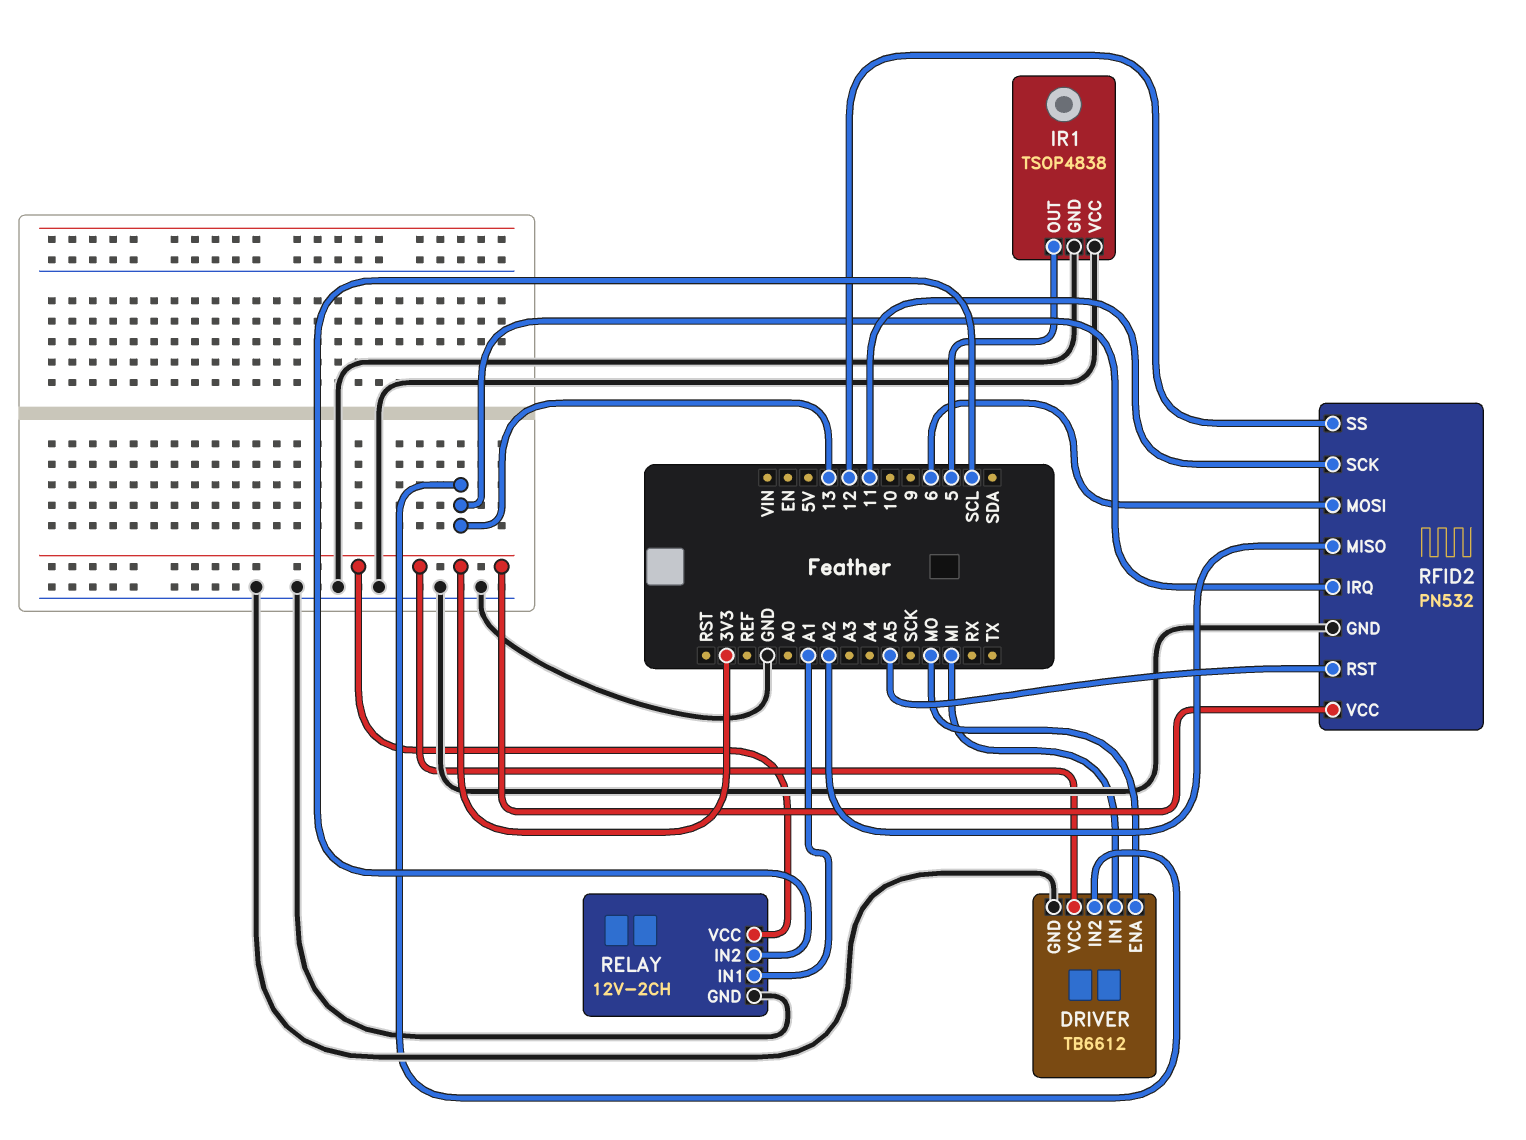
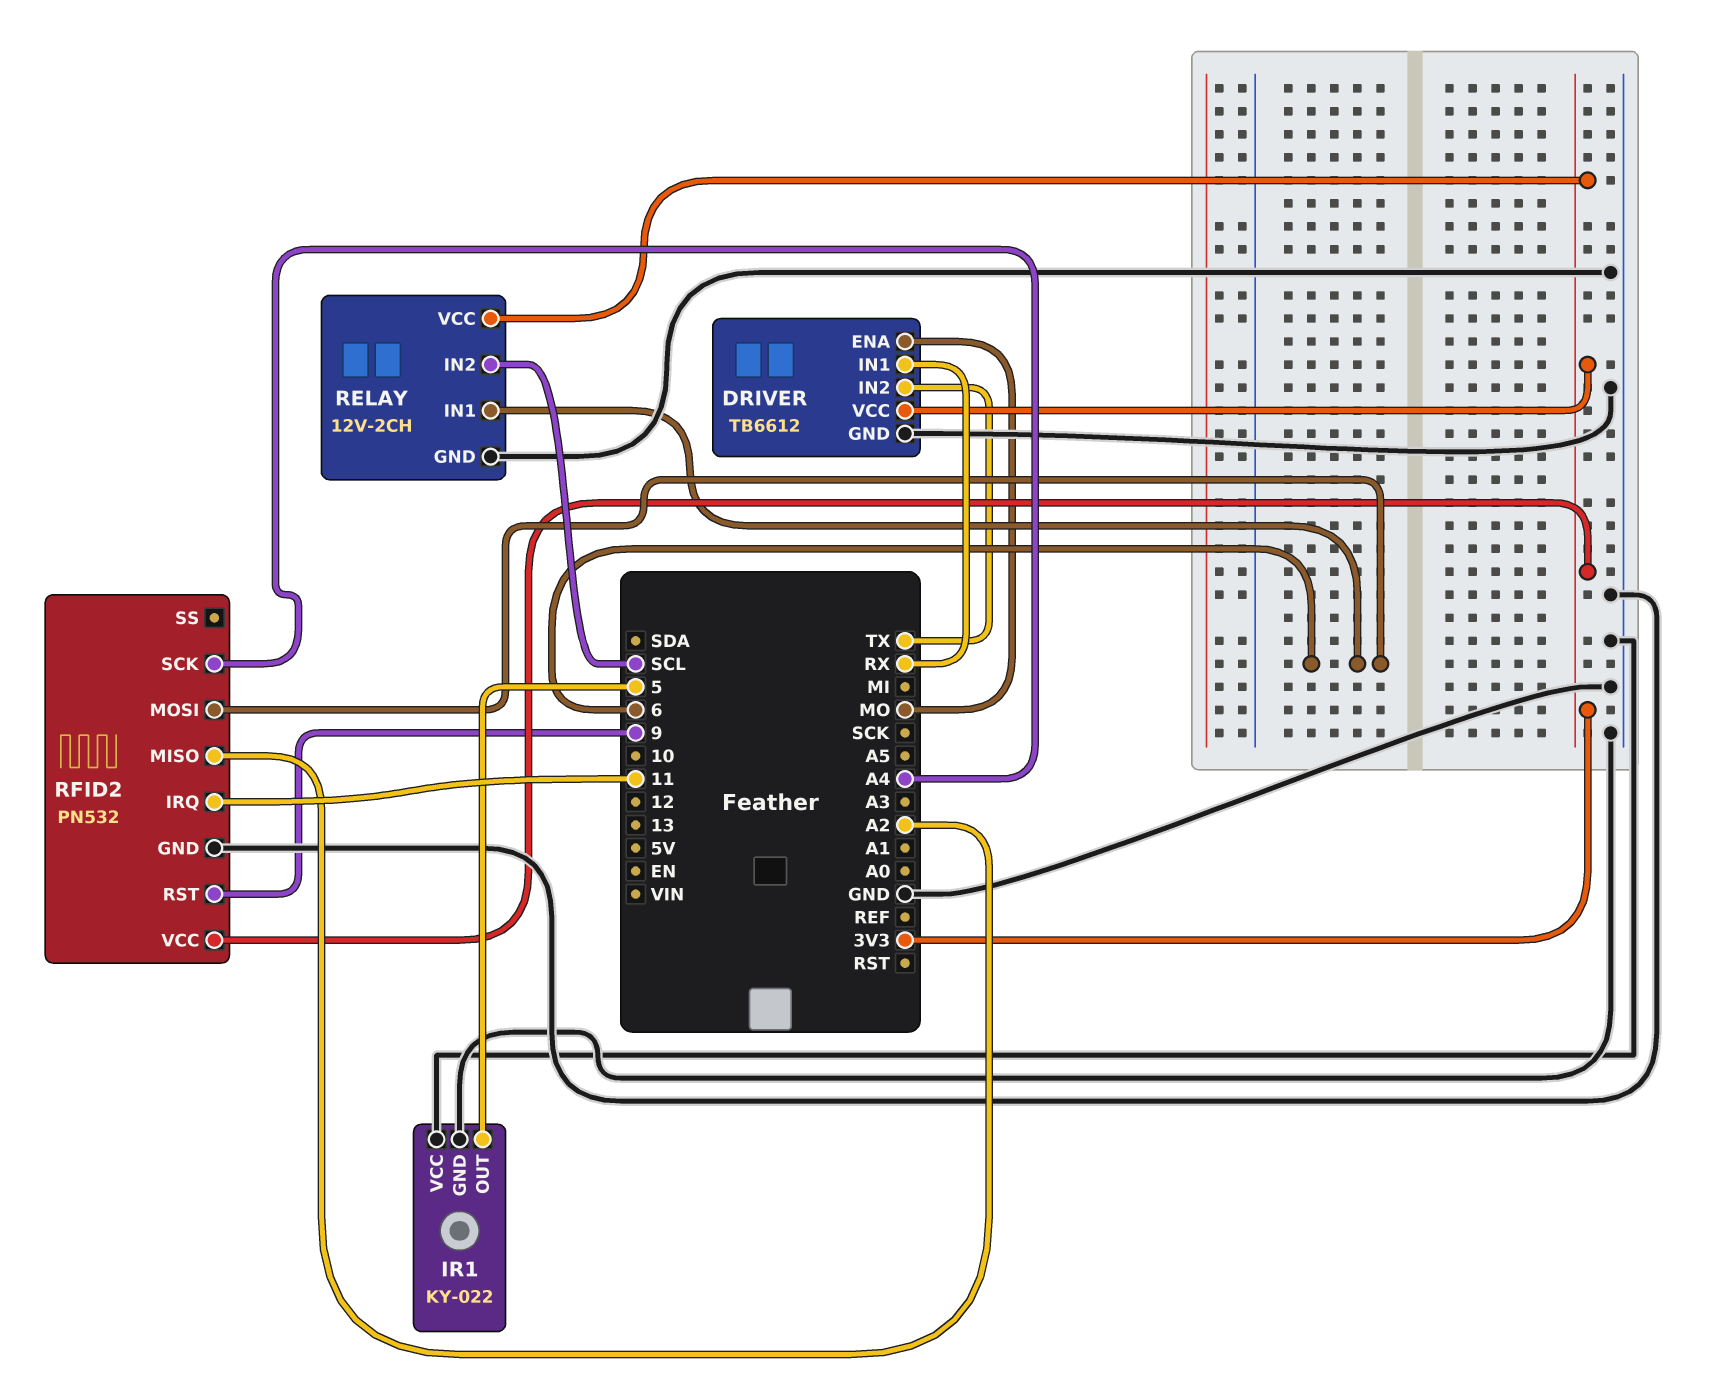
DRIVER pin IN1: MI -> RX
DRIVER pin IN2: 13 -> TX
IR1: TSOP4838 -> KY-022
RELAY pin IN1: A1 -> 6
RFID2 pin IRQ: 13 -> 11
RFID2 pin RST: A5 -> 9
RFID2 pin SCK: 11 -> A4
RFID2 pin SS: 12 -> none

